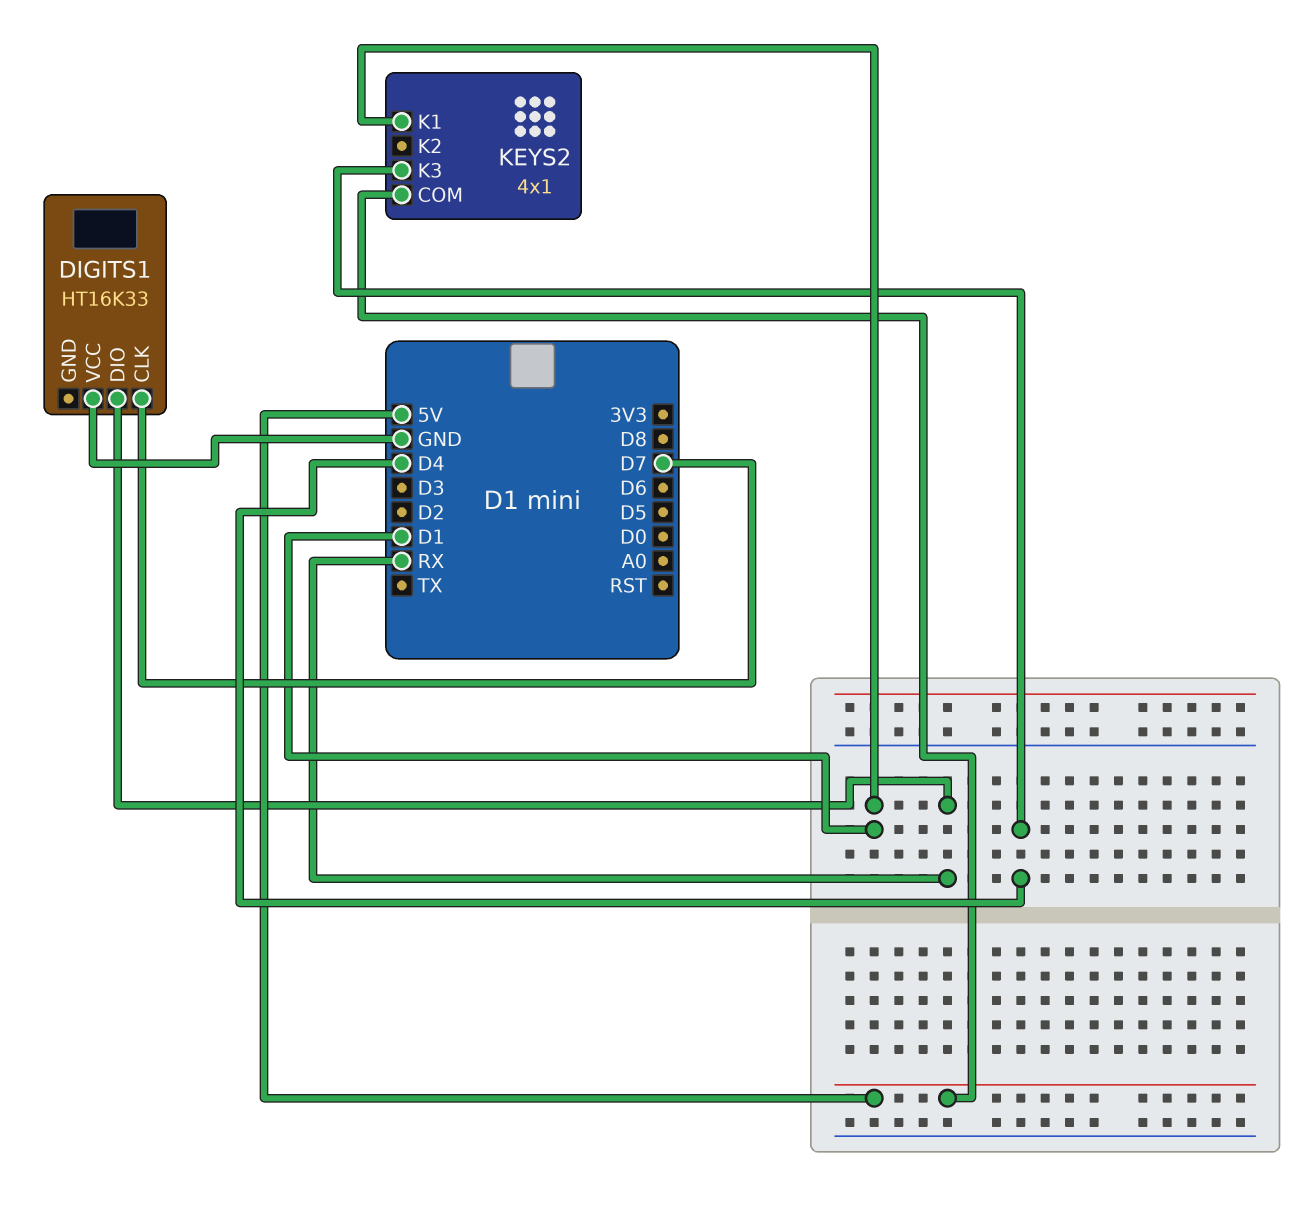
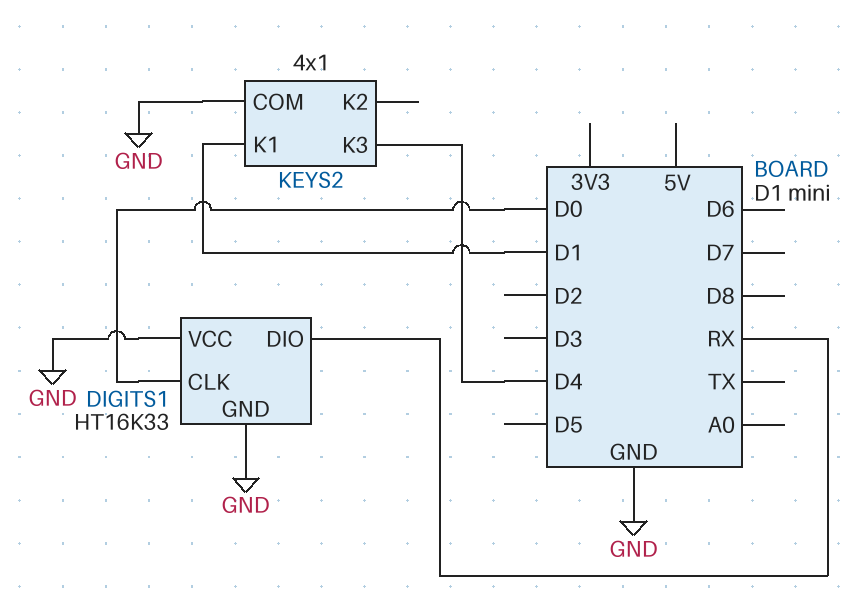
DIGITS1 pin CLK: D7 -> D0
DIGITS1 pin GND: none -> GND
KEYS2 pin COM: 5V -> GND

